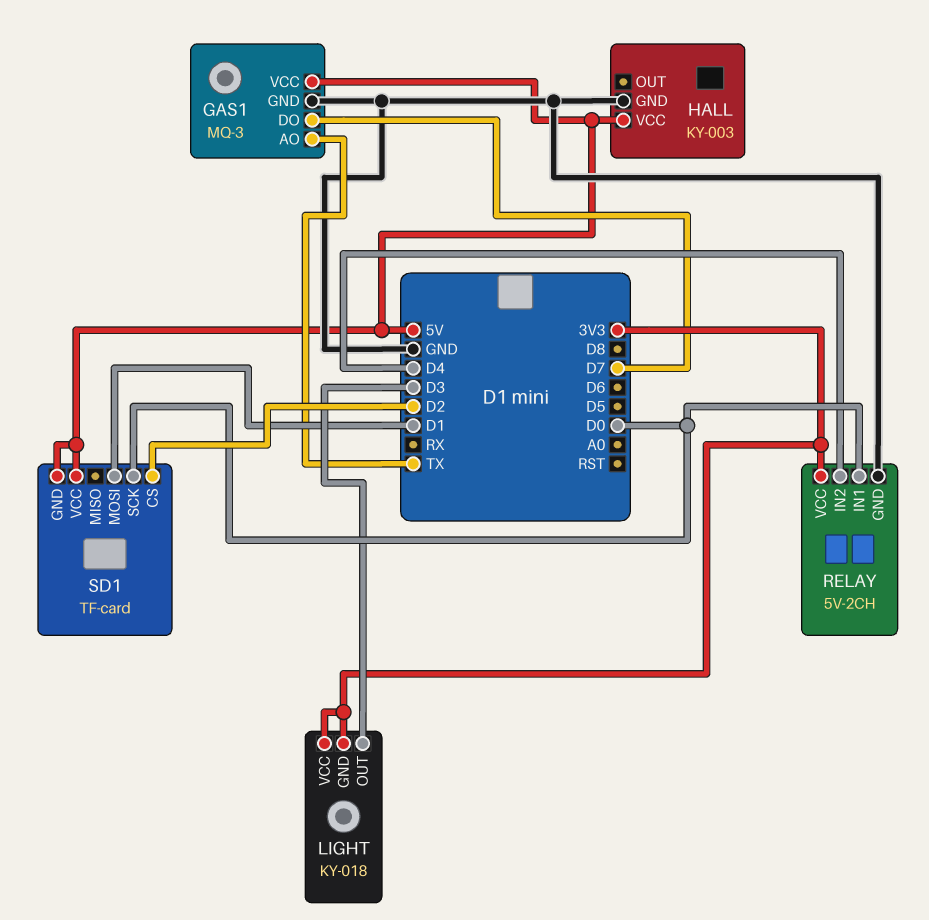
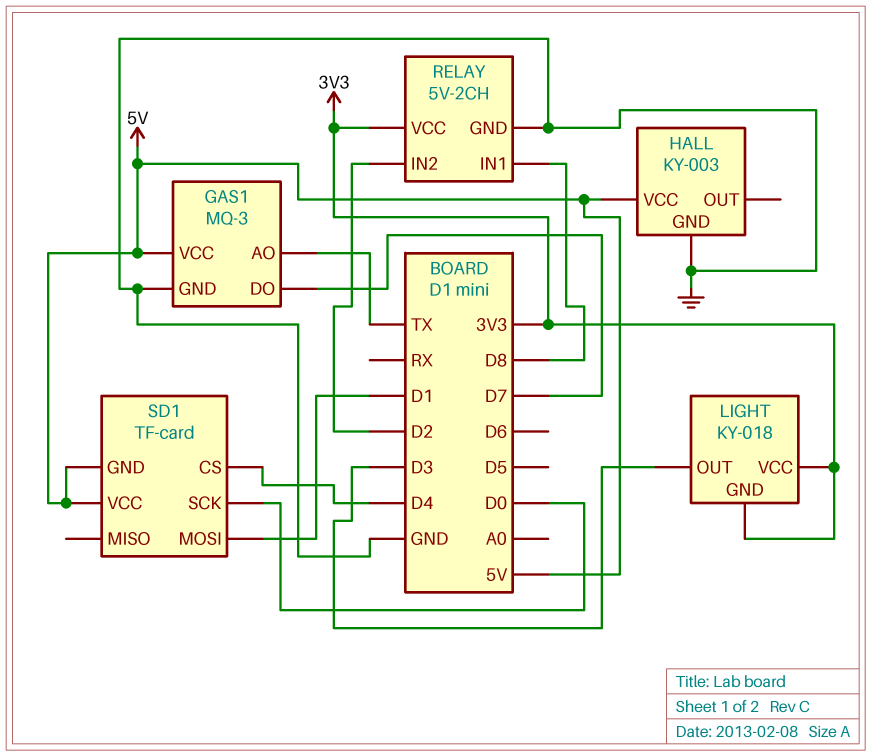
RELAY pin IN1: D0 -> D8
RELAY pin IN2: D4 -> D2
SD1 pin CS: D2 -> D4

